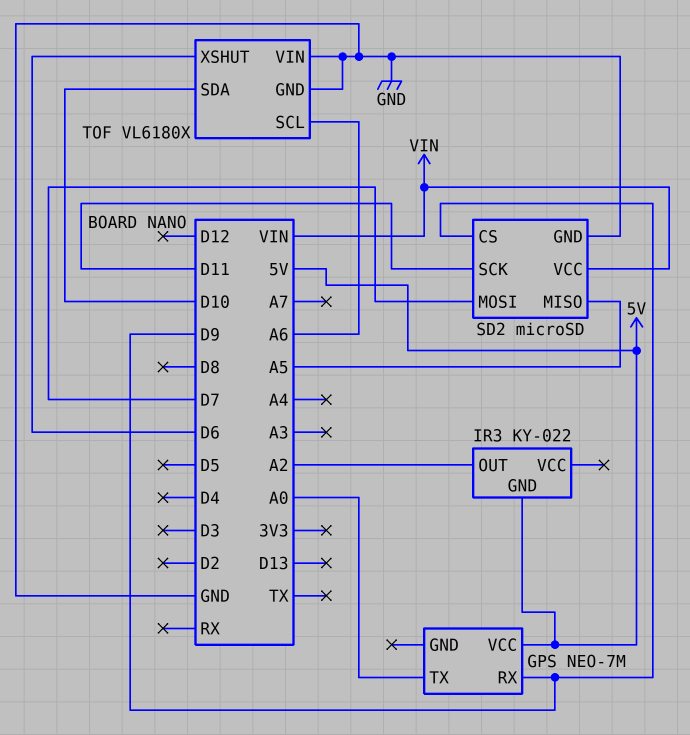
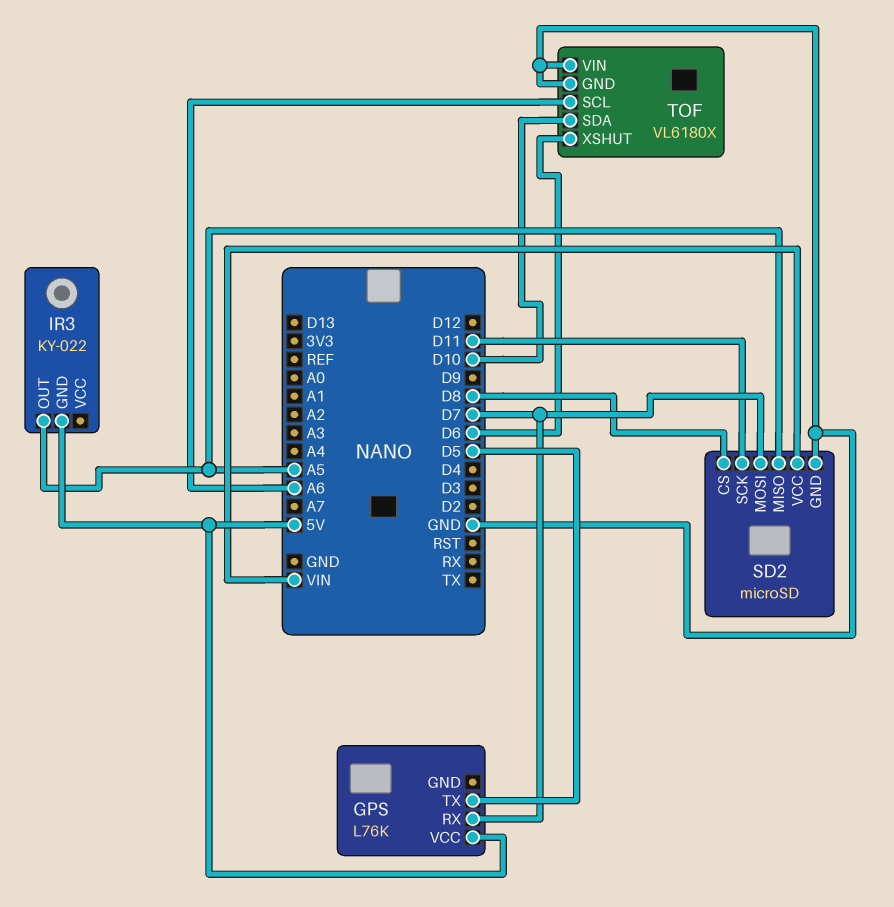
GPS: NEO-7M -> L76K
GPS pin RX: D9 -> D7
GPS pin TX: A0 -> D5
IR3 pin OUT: A2 -> A5
SD2 pin CS: D9 -> D8

